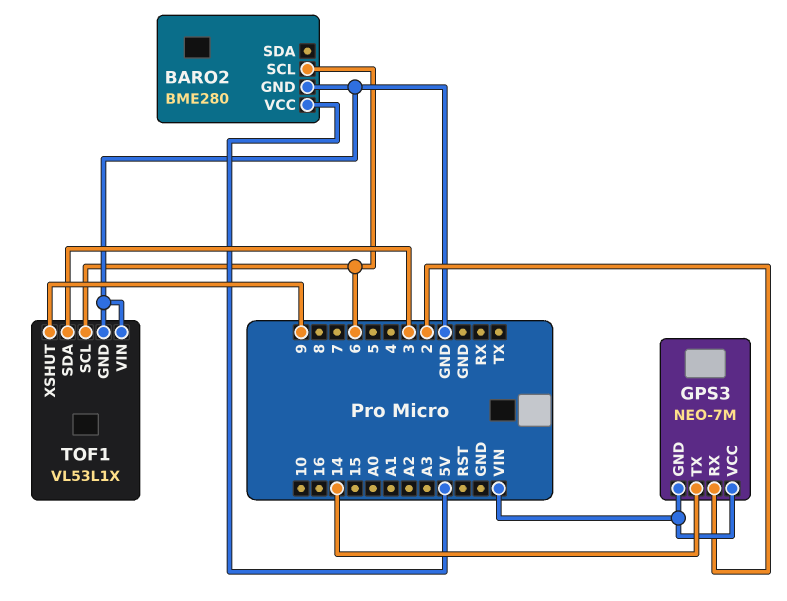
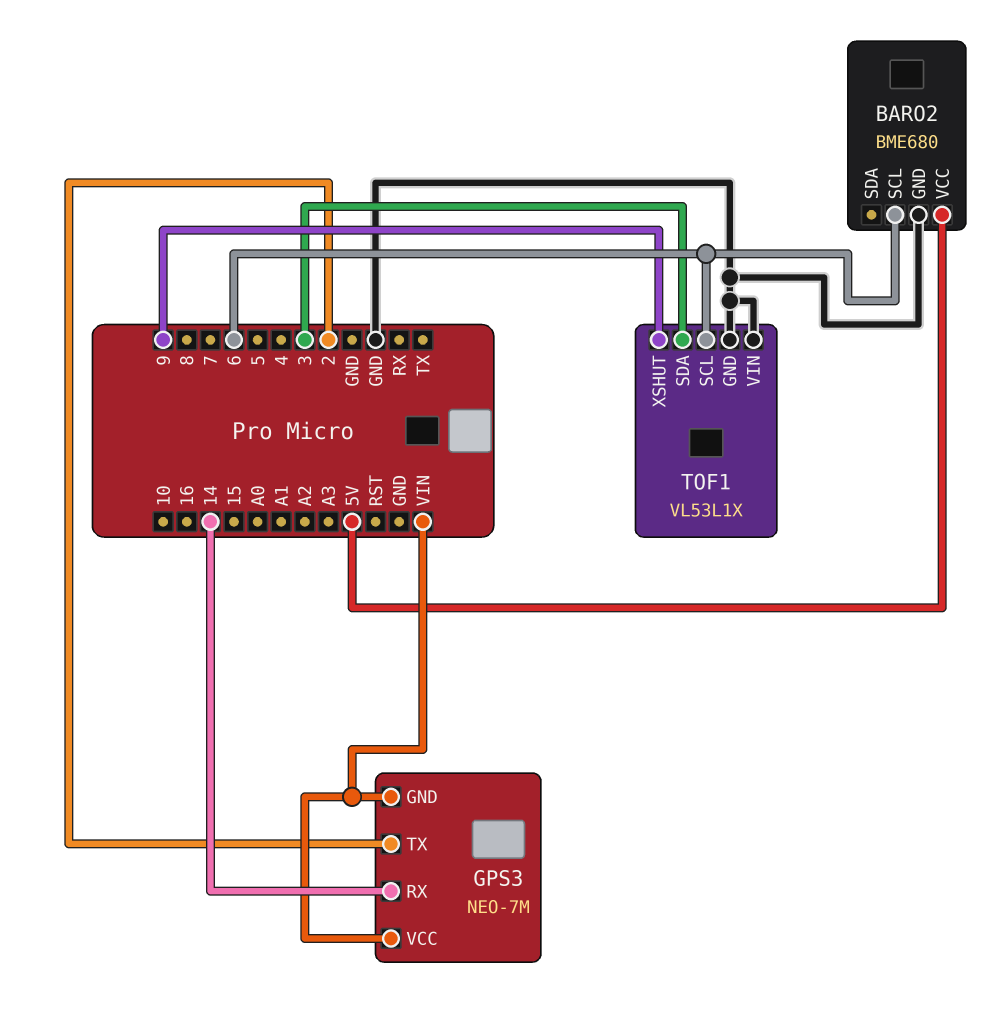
BARO2: BME280 -> BME680
GPS3 pin RX: 2 -> 14
GPS3 pin TX: 14 -> 2

